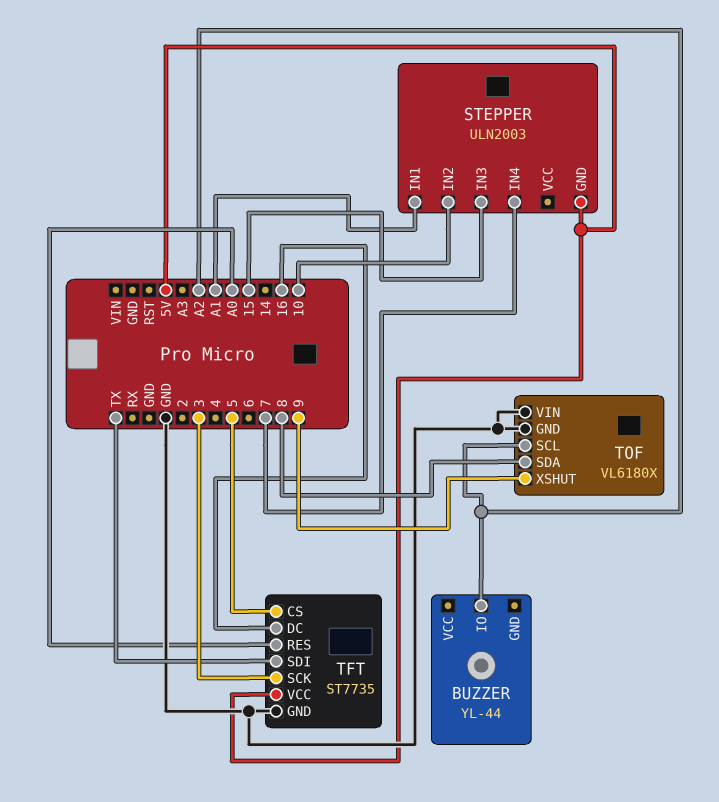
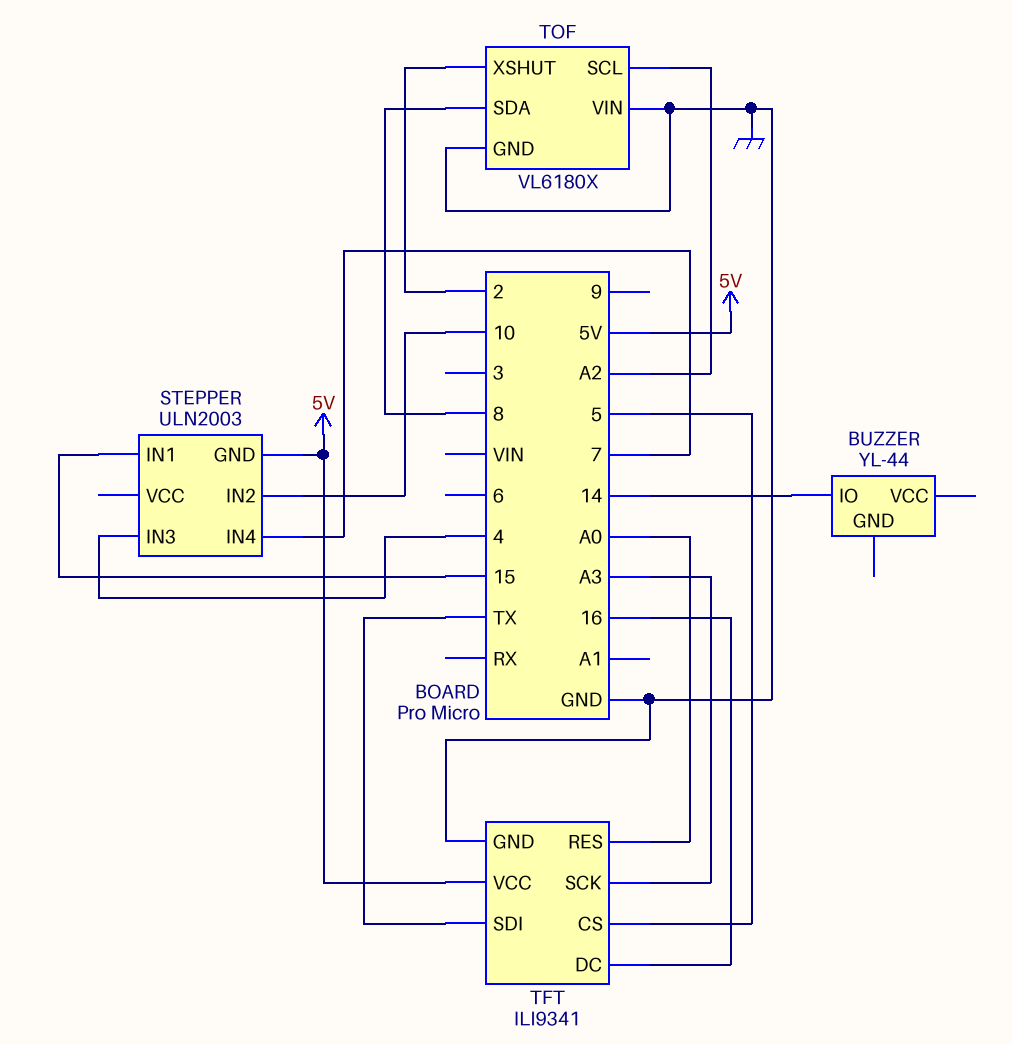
BUZZER pin IO: A2 -> 14
STEPPER pin IN1: A1 -> 15
STEPPER pin IN3: 15 -> 4
TFT: ST7735 -> ILI9341
TFT pin SCK: 3 -> A3
TOF pin XSHUT: 9 -> 2

